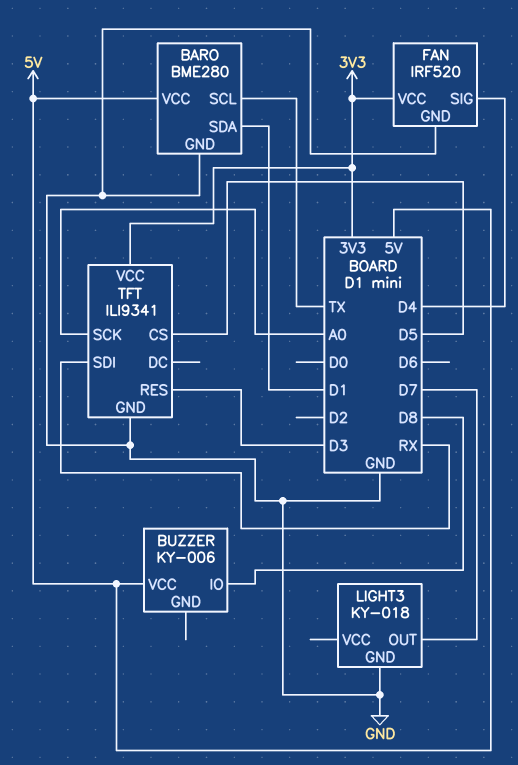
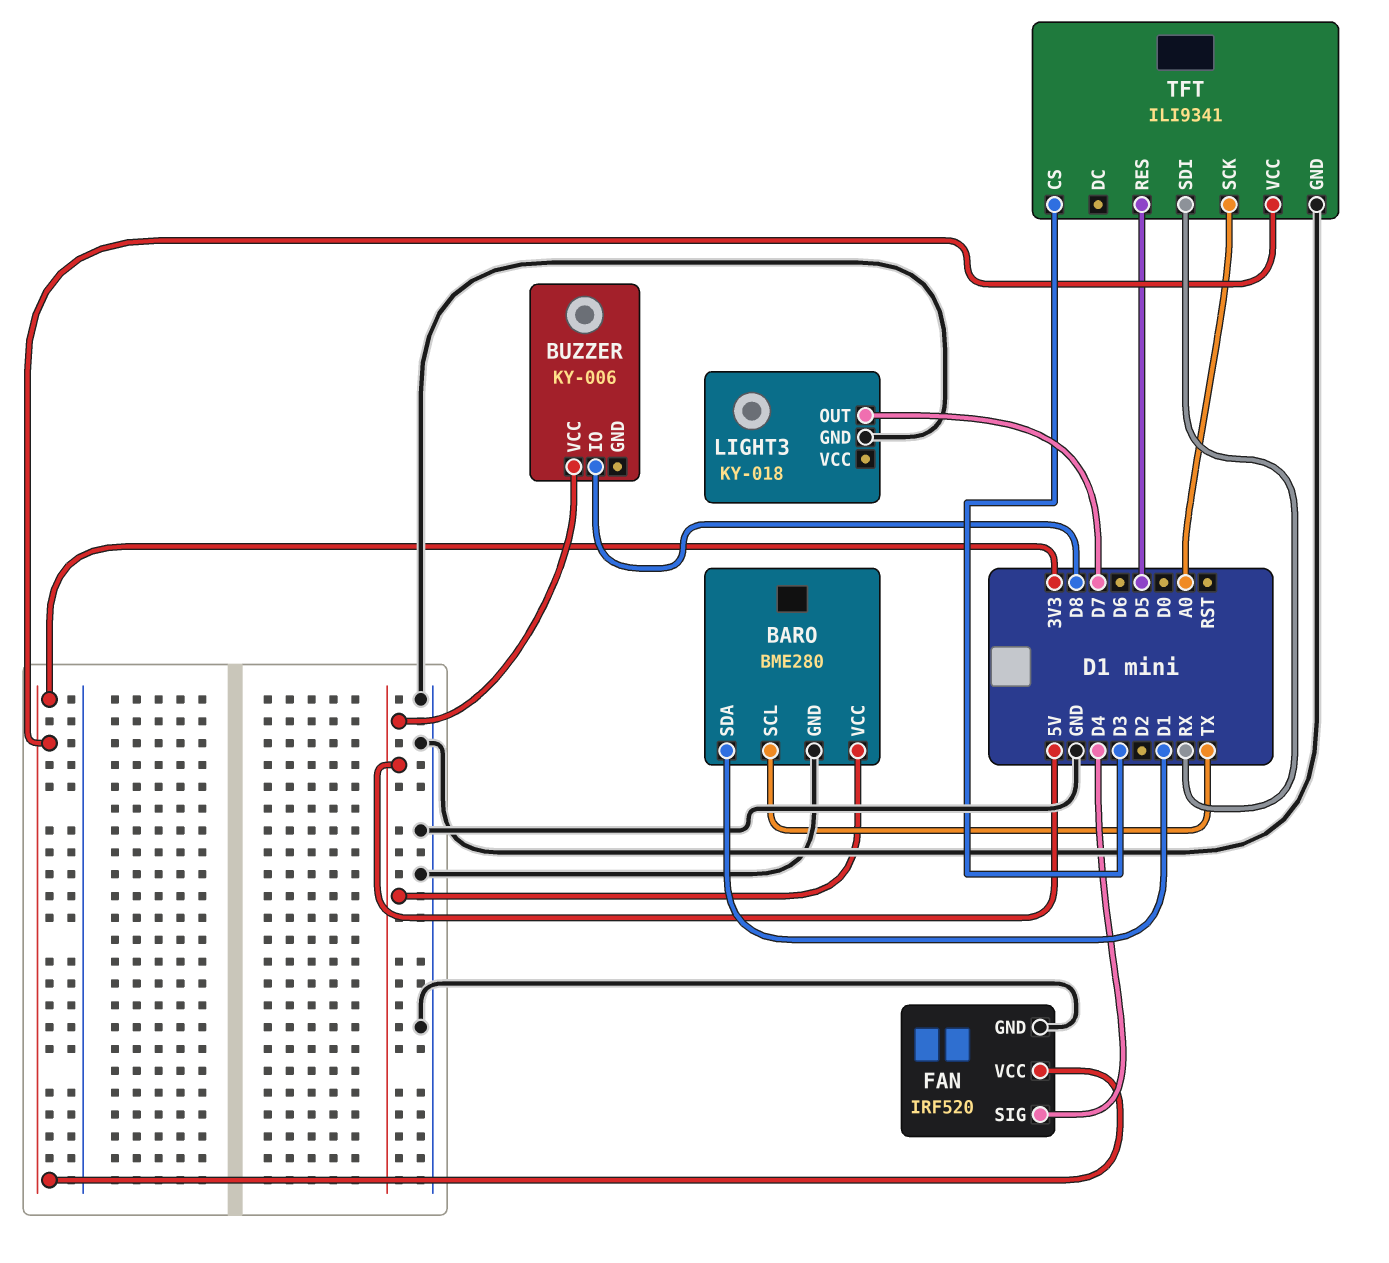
TFT pin CS: D5 -> D3
TFT pin RES: D3 -> D5

